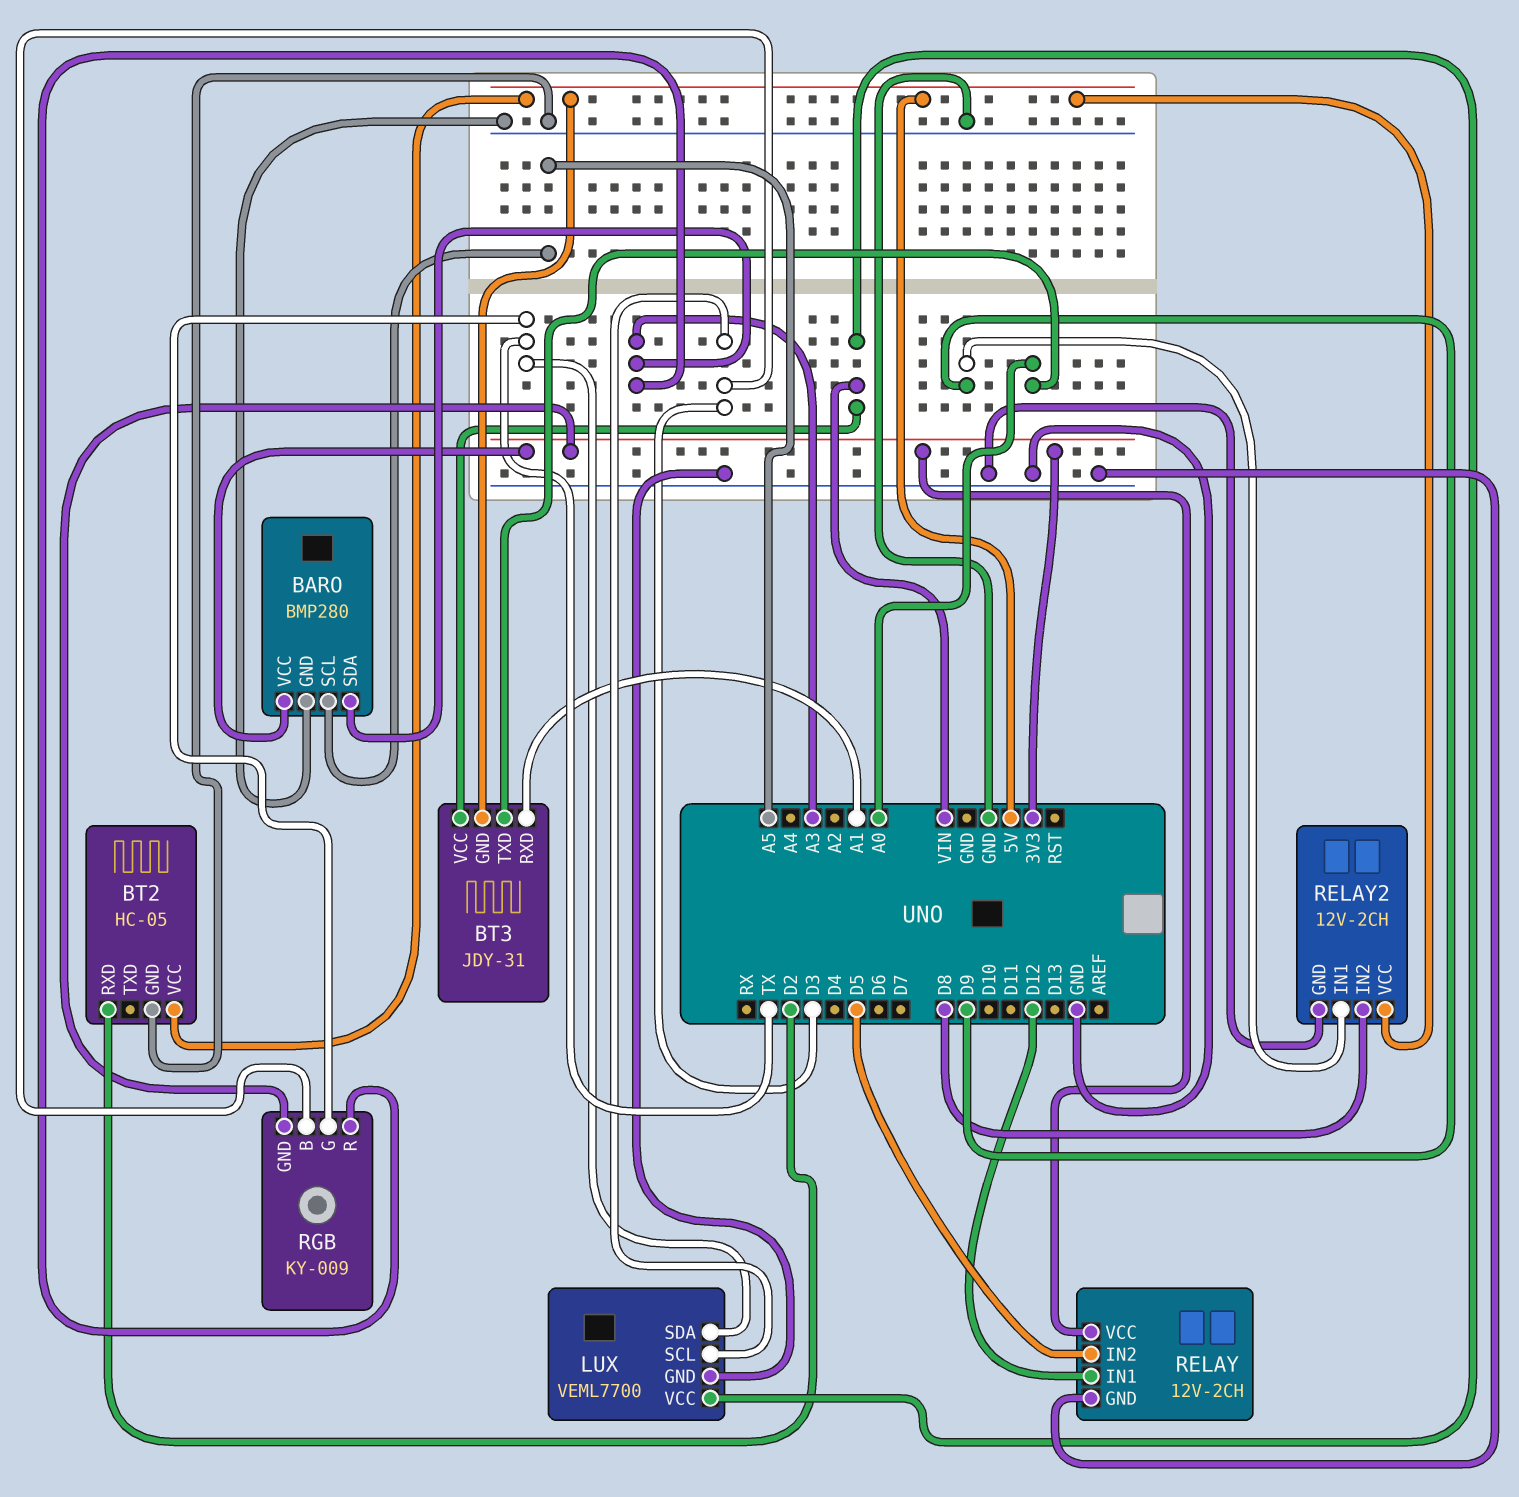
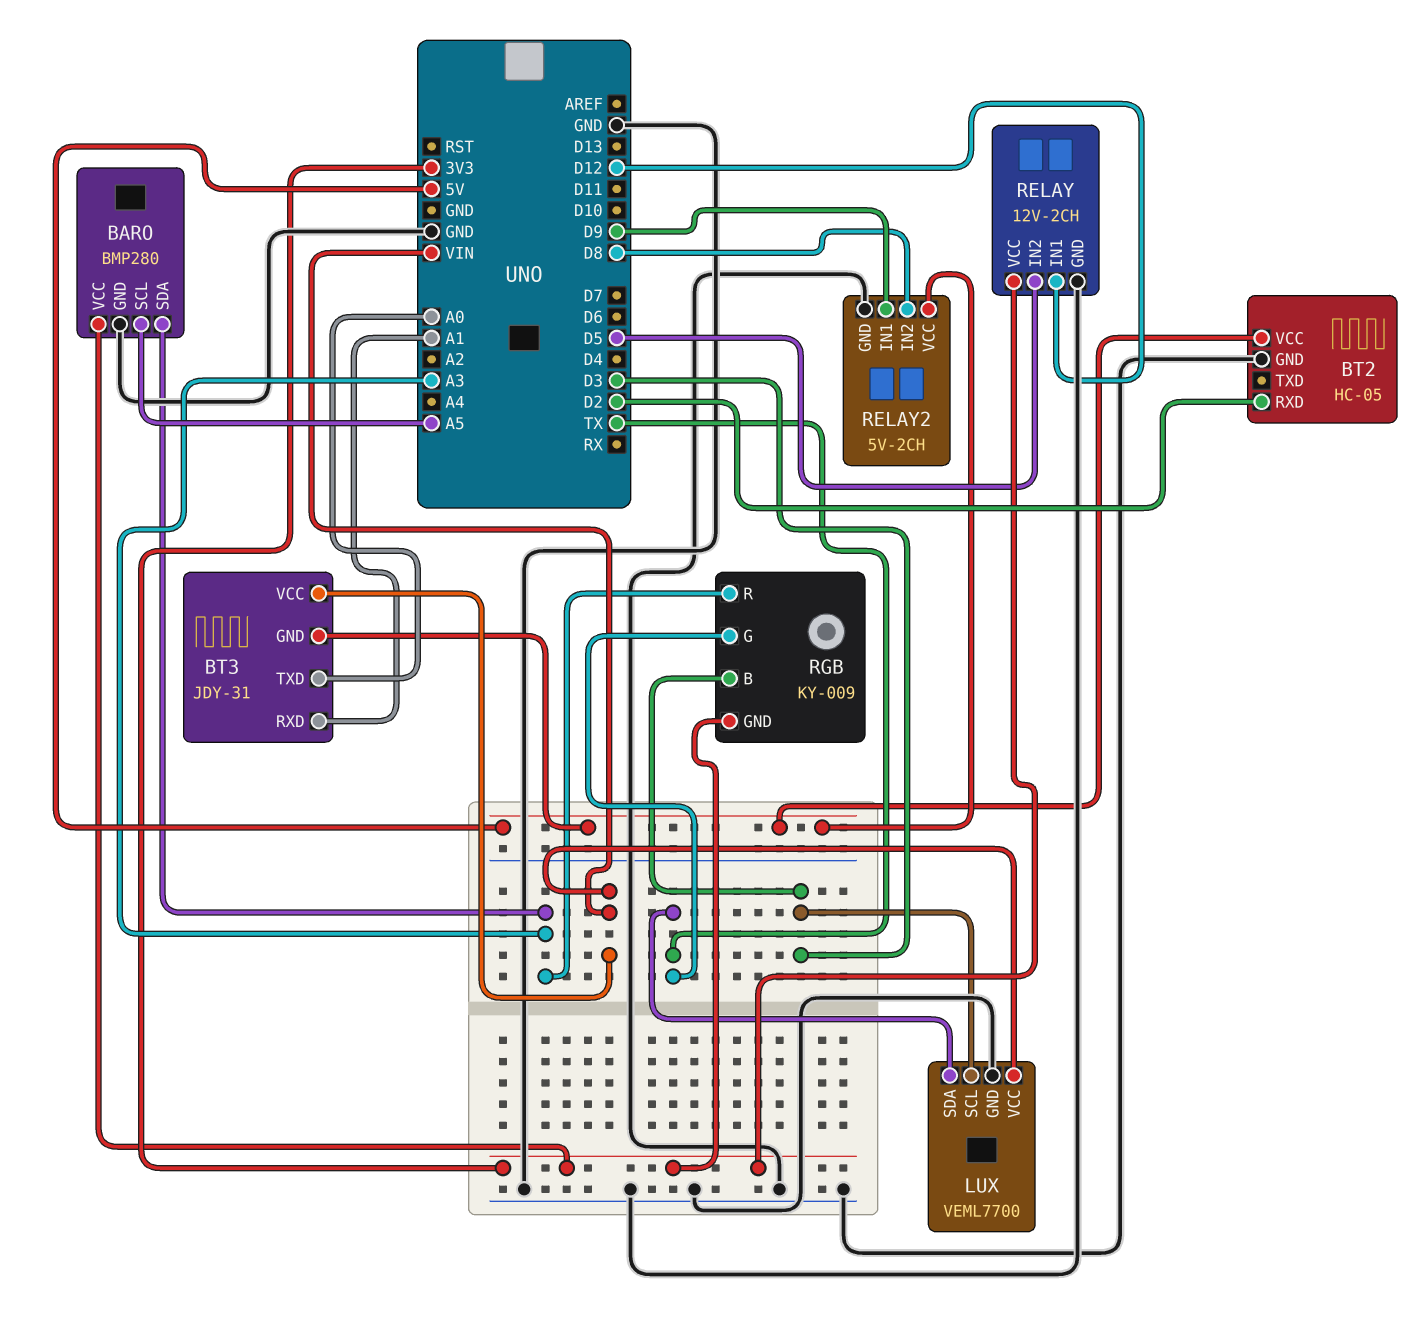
RELAY2: 12V-2CH -> 5V-2CH

